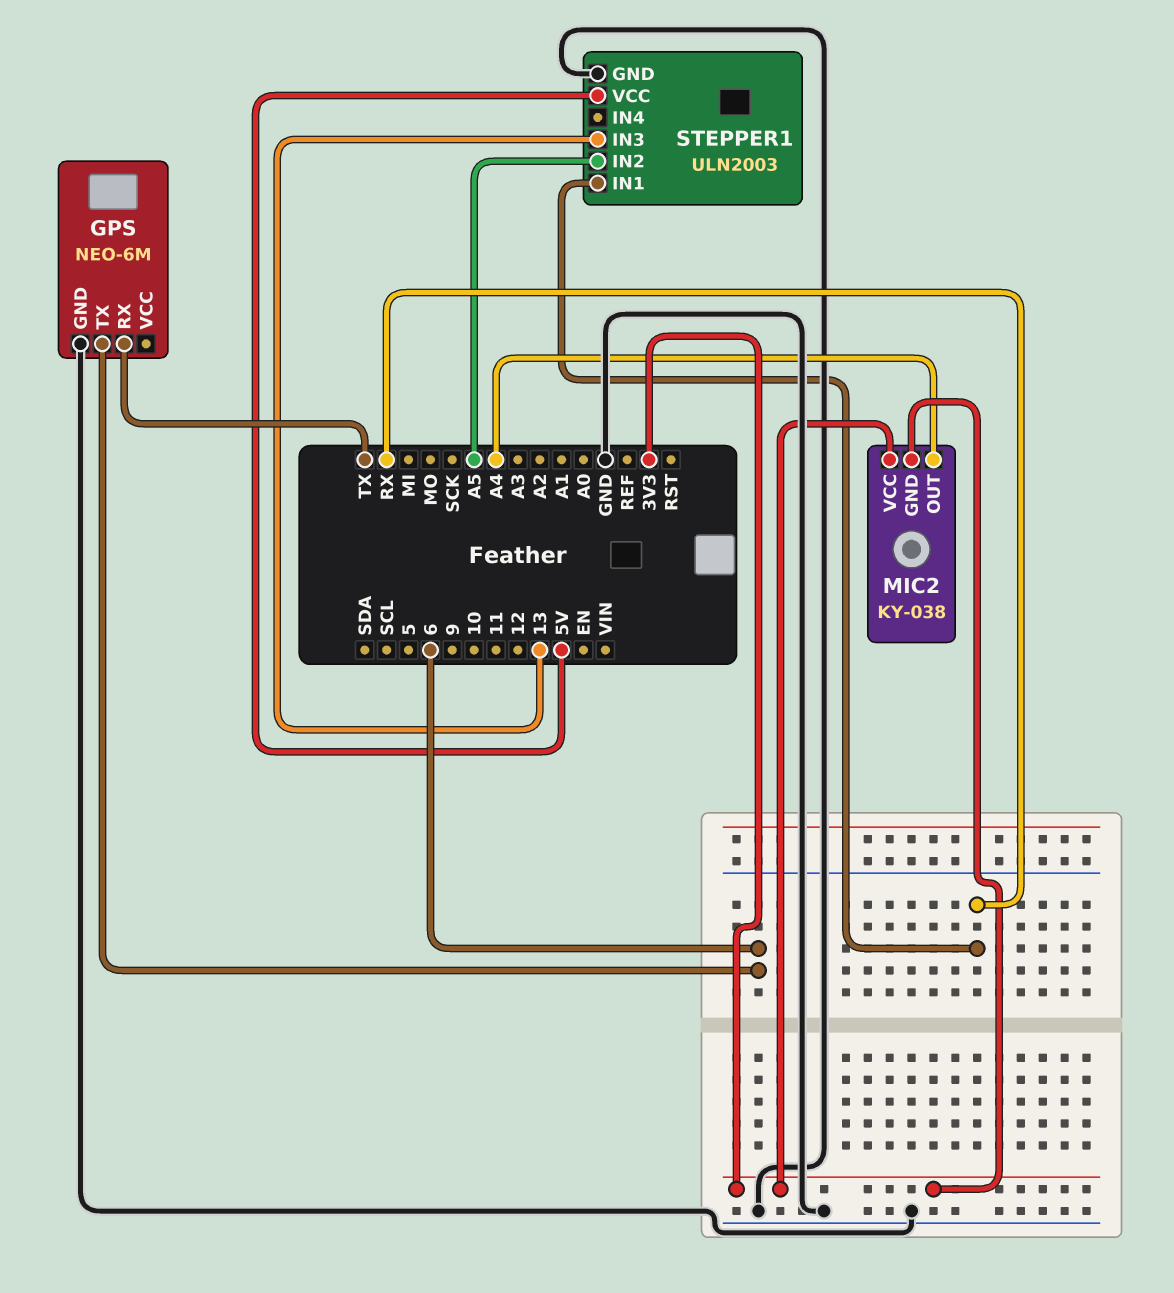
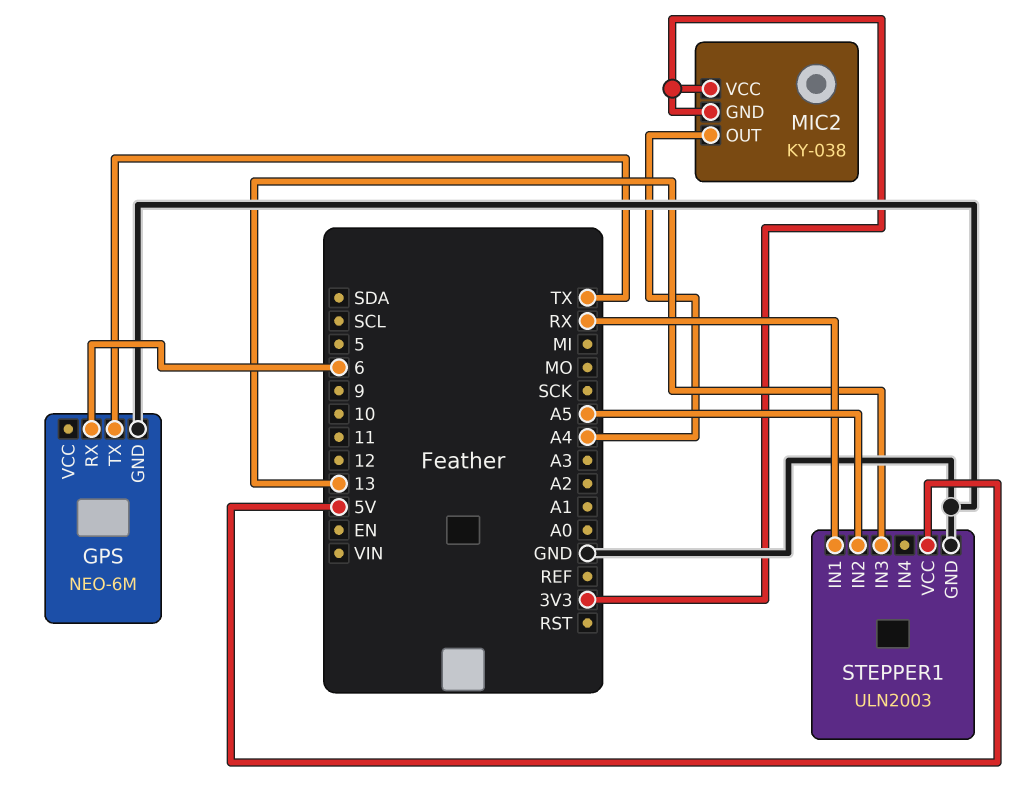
GPS pin RX: TX -> 6
GPS pin TX: 6 -> TX

